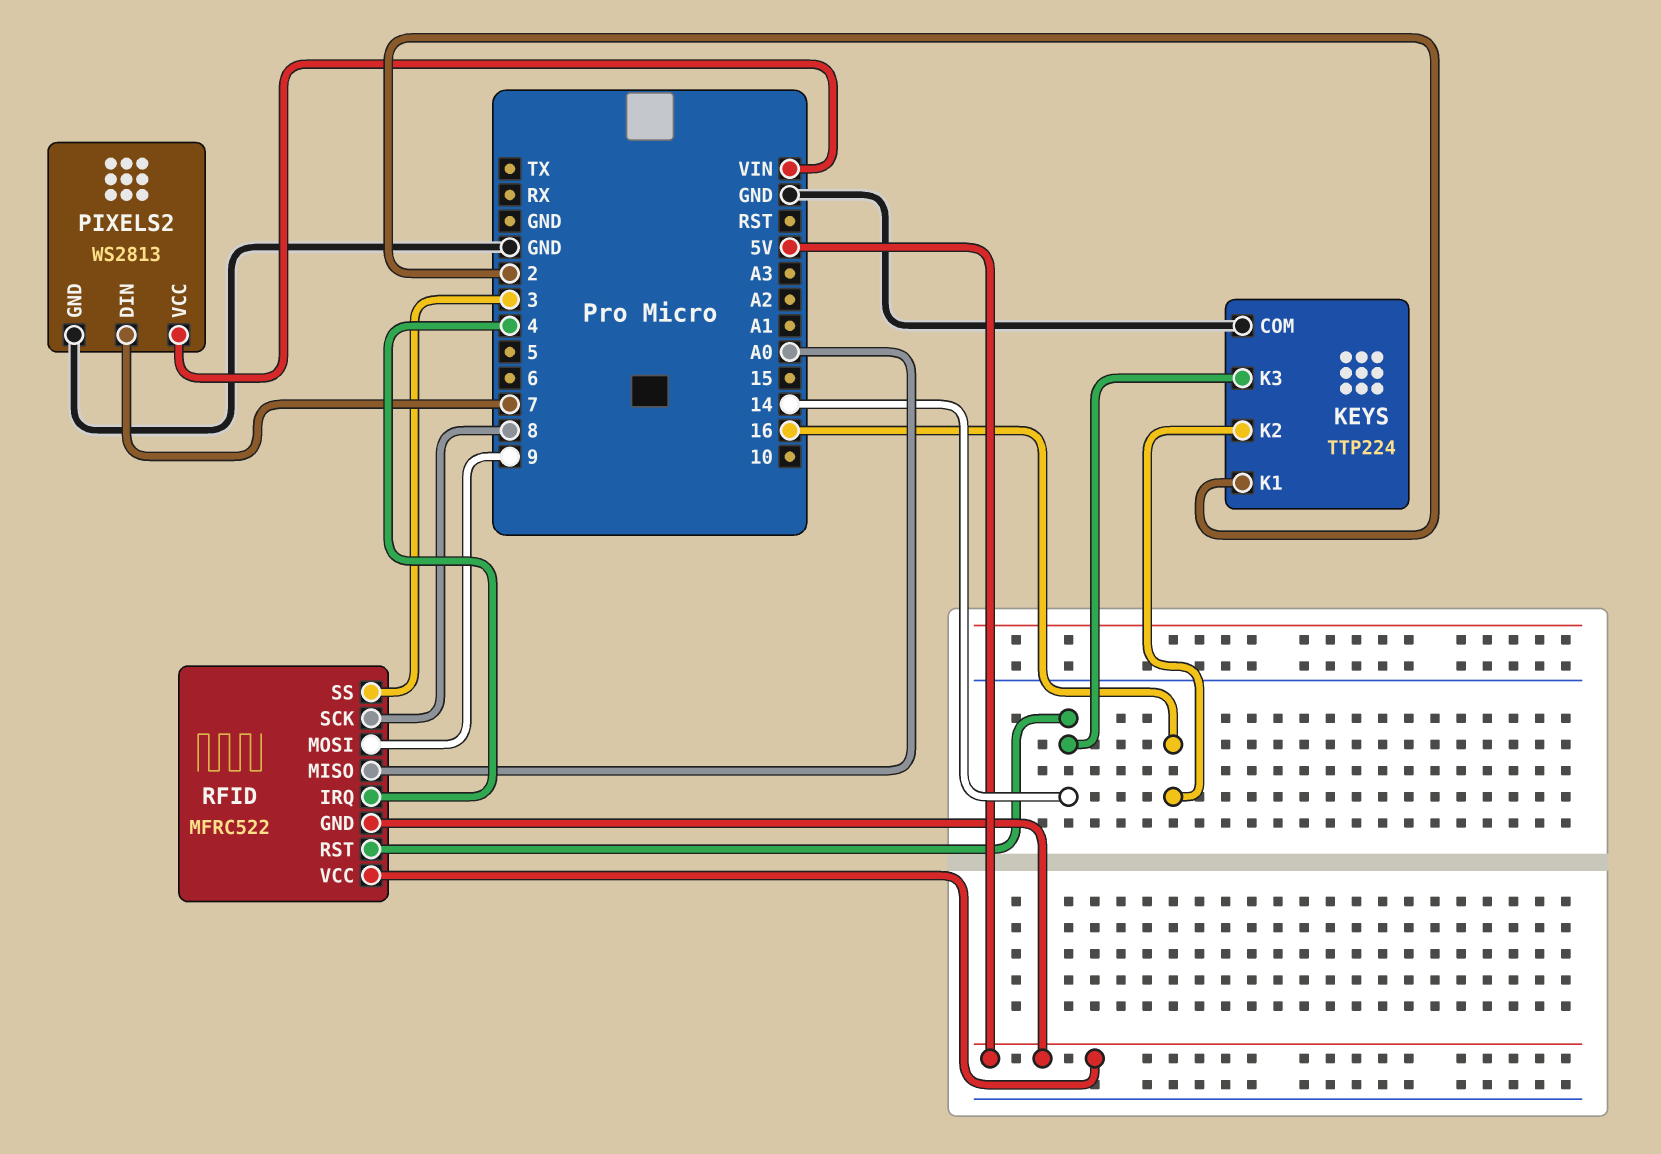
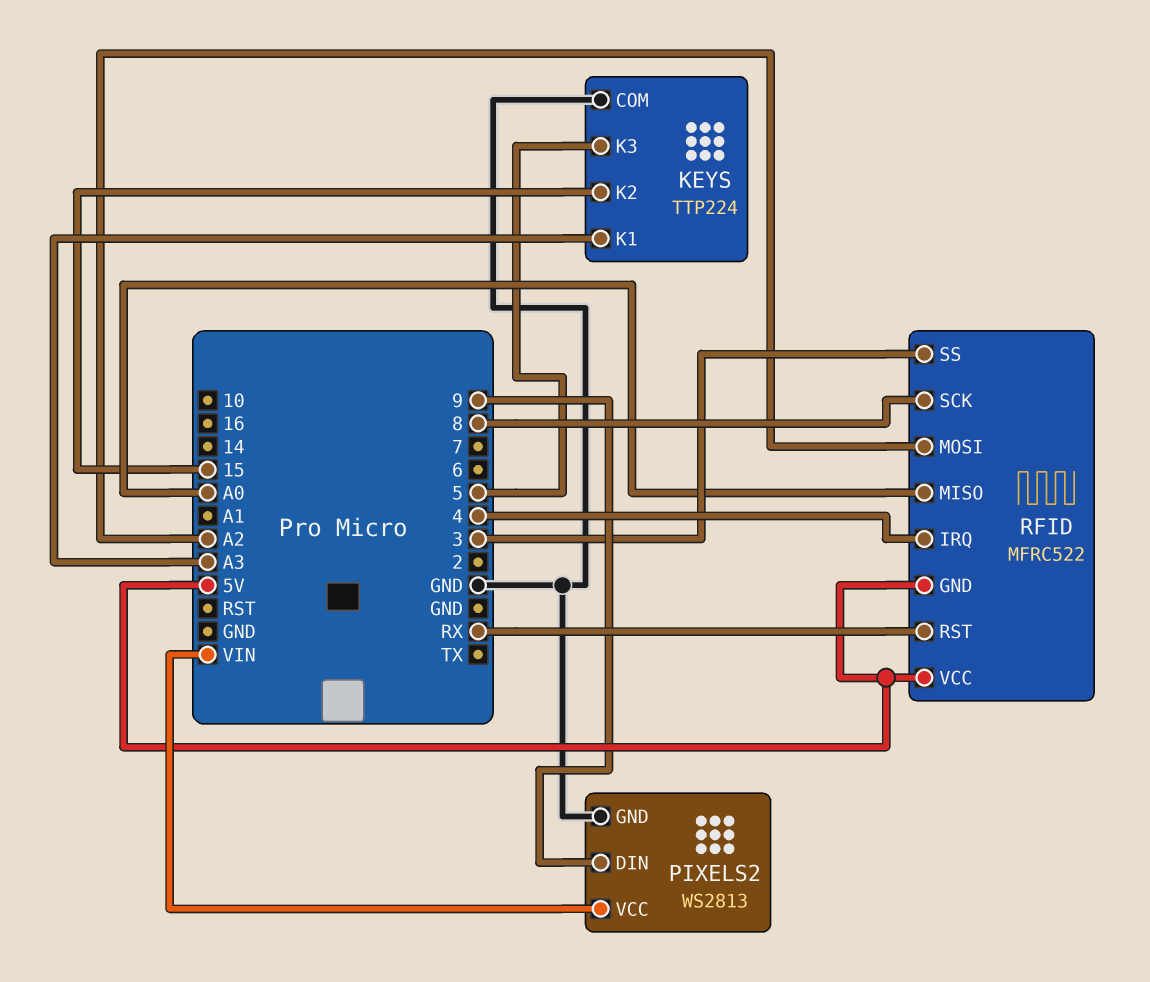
KEYS pin K1: 2 -> A3
KEYS pin K2: 16 -> 15
KEYS pin K3: 14 -> 5
PIXELS2 pin DIN: 7 -> 9
RFID pin MOSI: 9 -> A2
RFID pin RST: 14 -> RX

